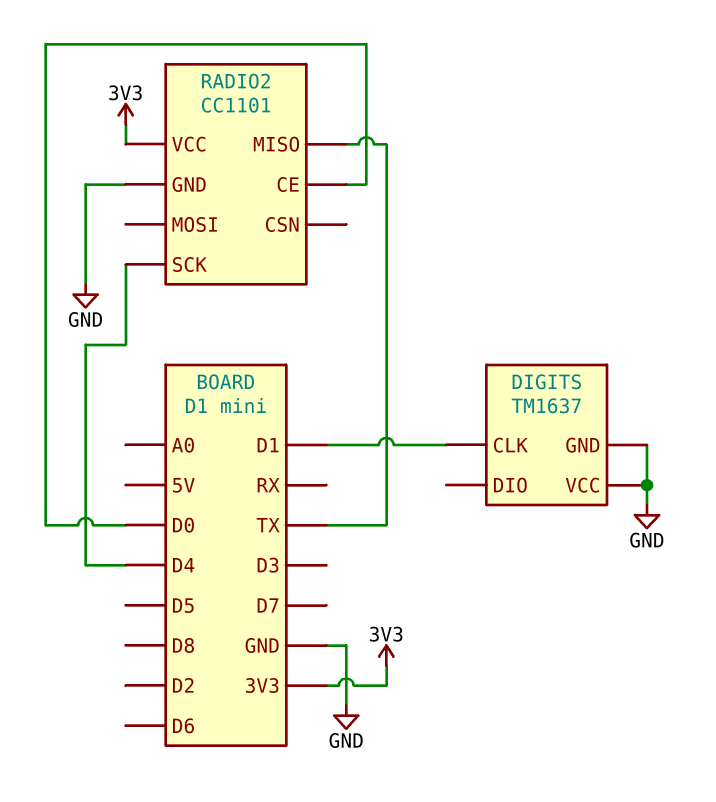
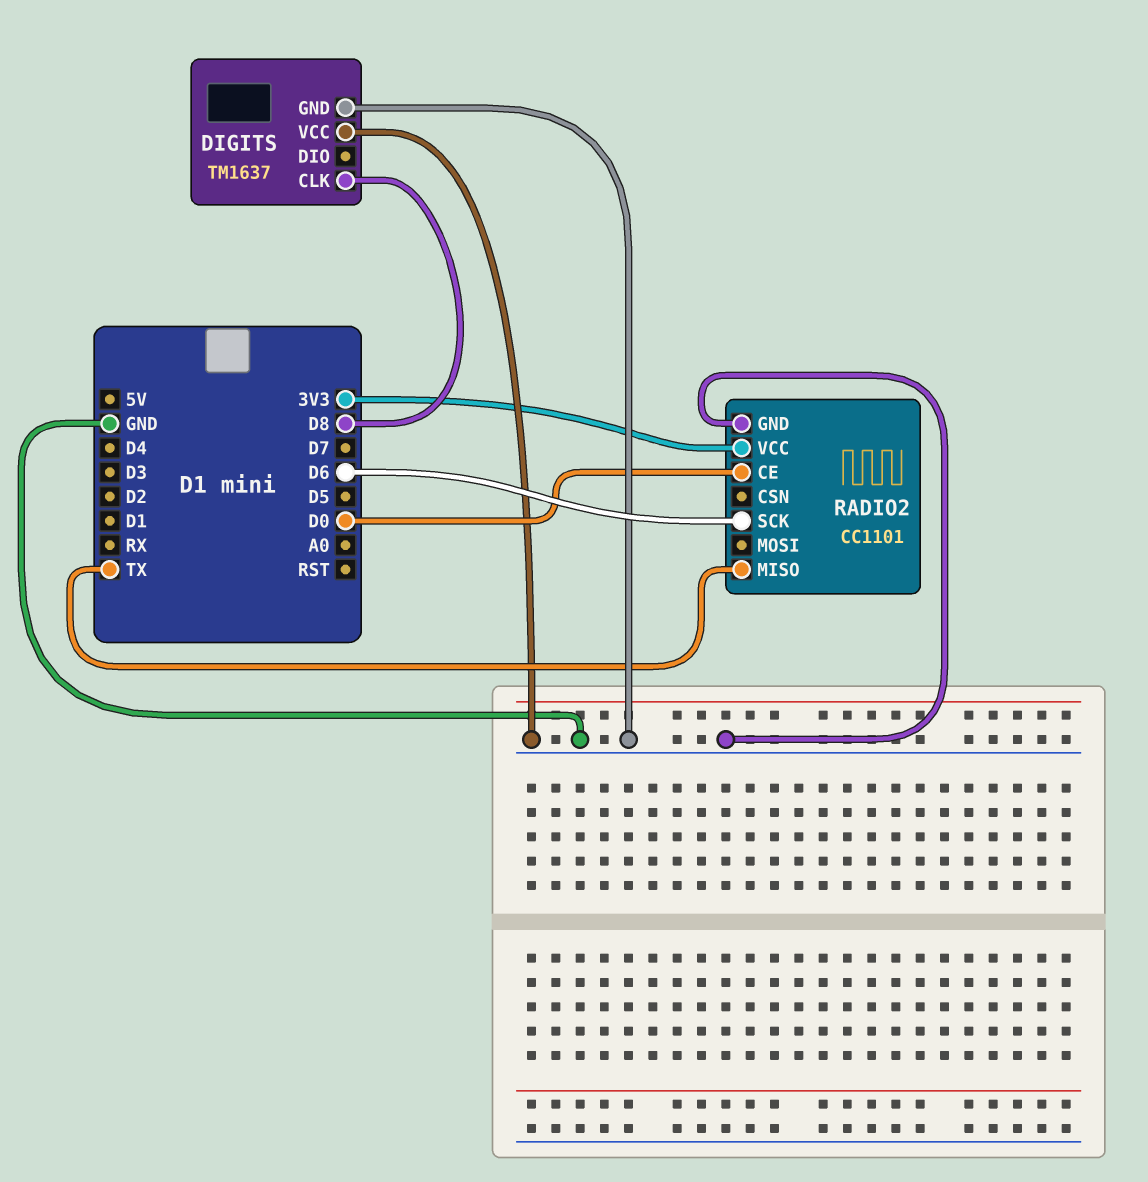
DIGITS pin CLK: D1 -> D8
RADIO2 pin SCK: D4 -> D6

